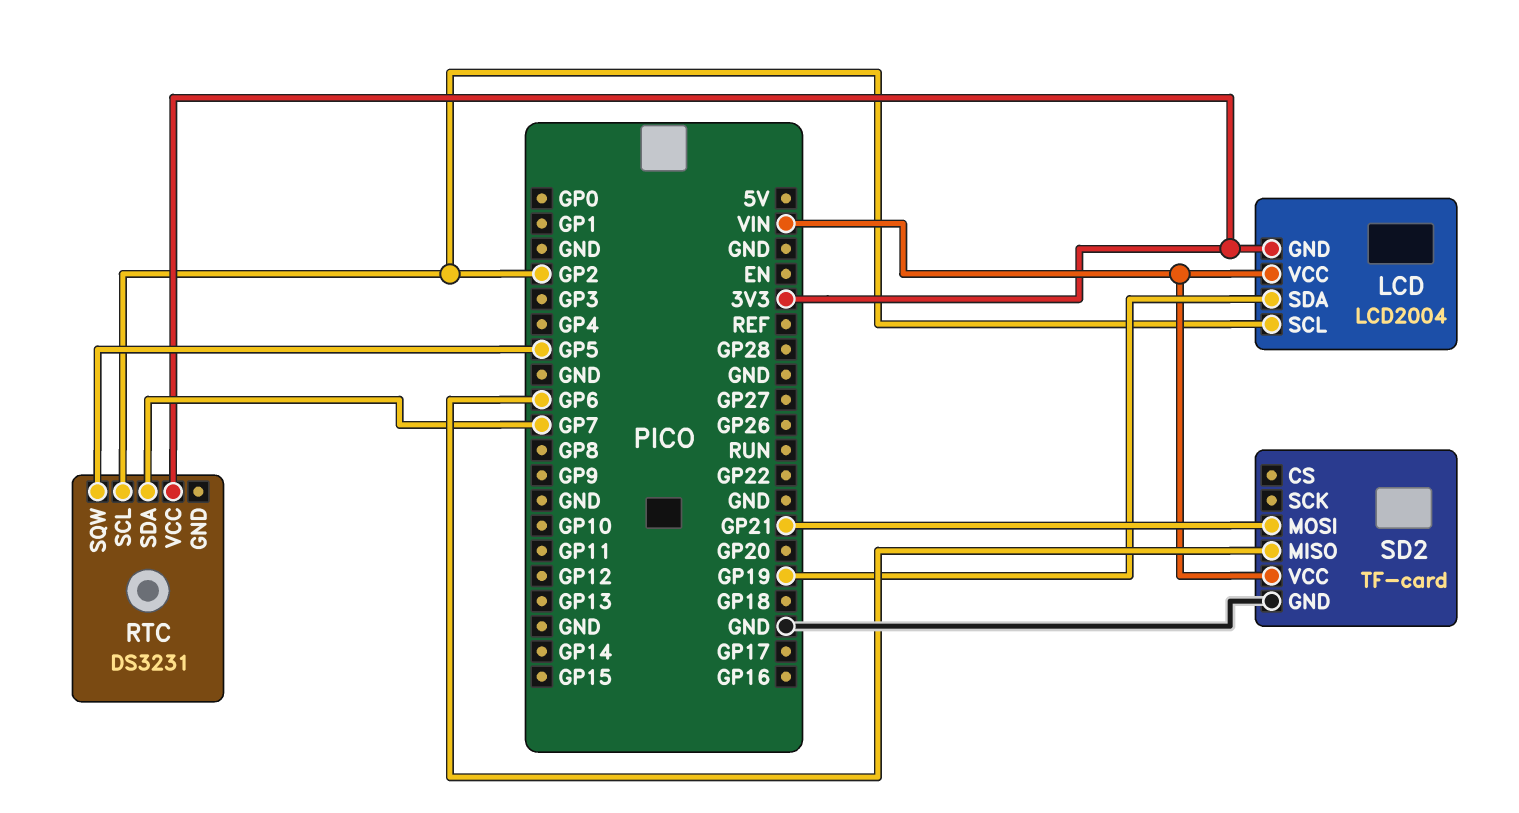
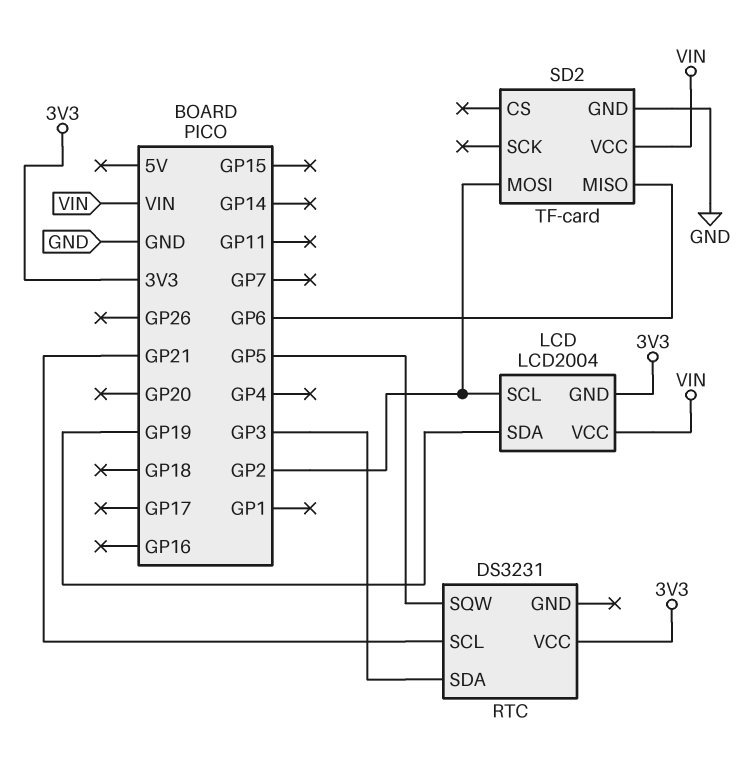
RTC pin SCL: GP2 -> GP21
RTC pin SDA: GP7 -> GP3
SD2 pin MOSI: GP21 -> GP2

